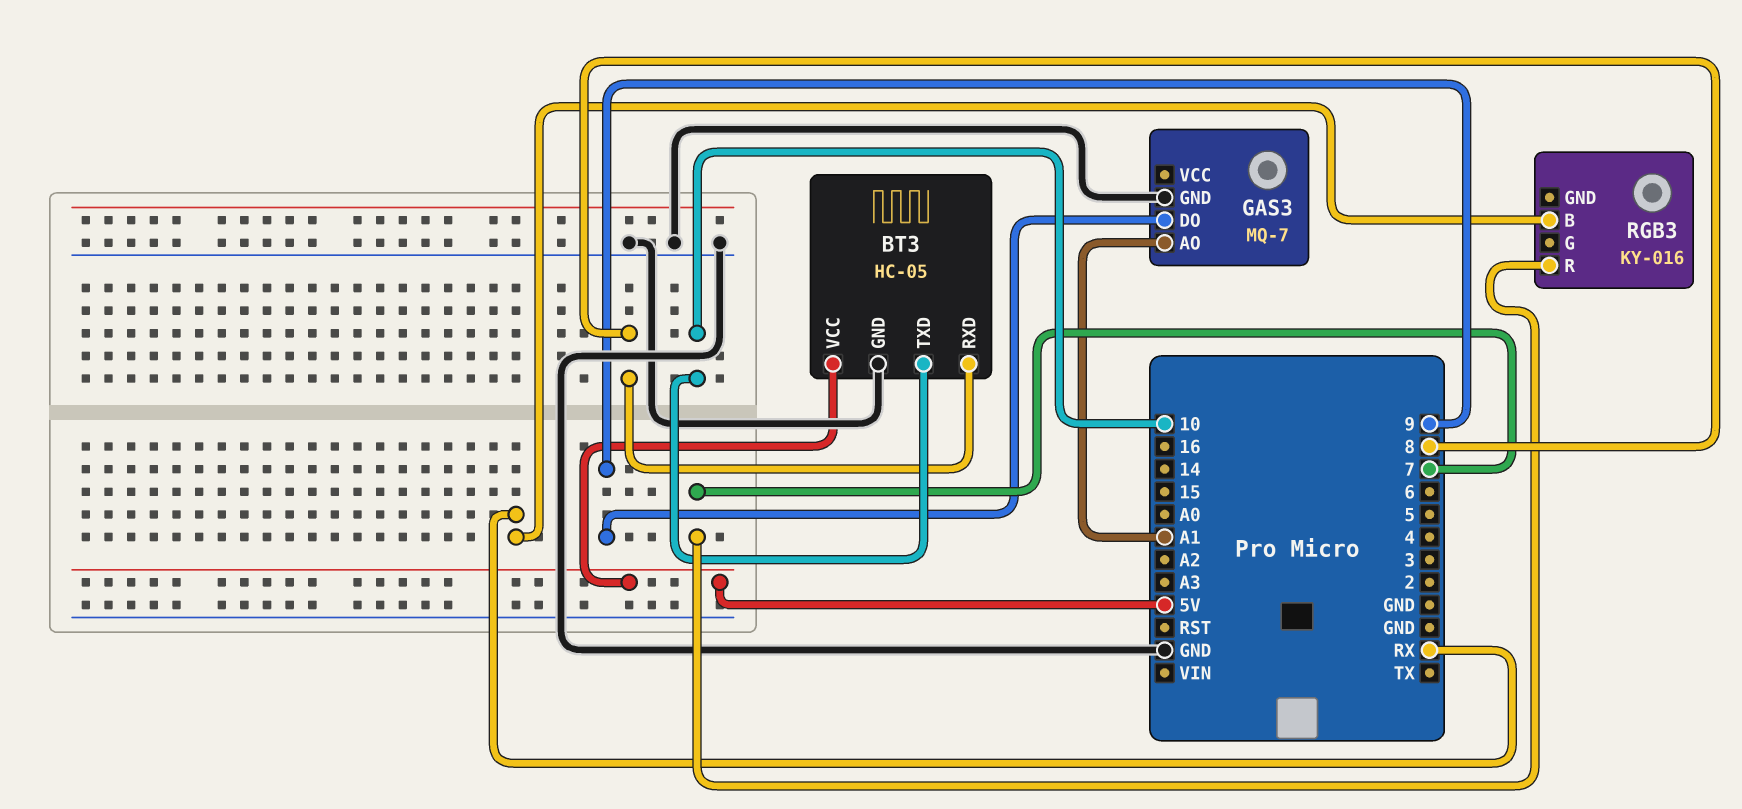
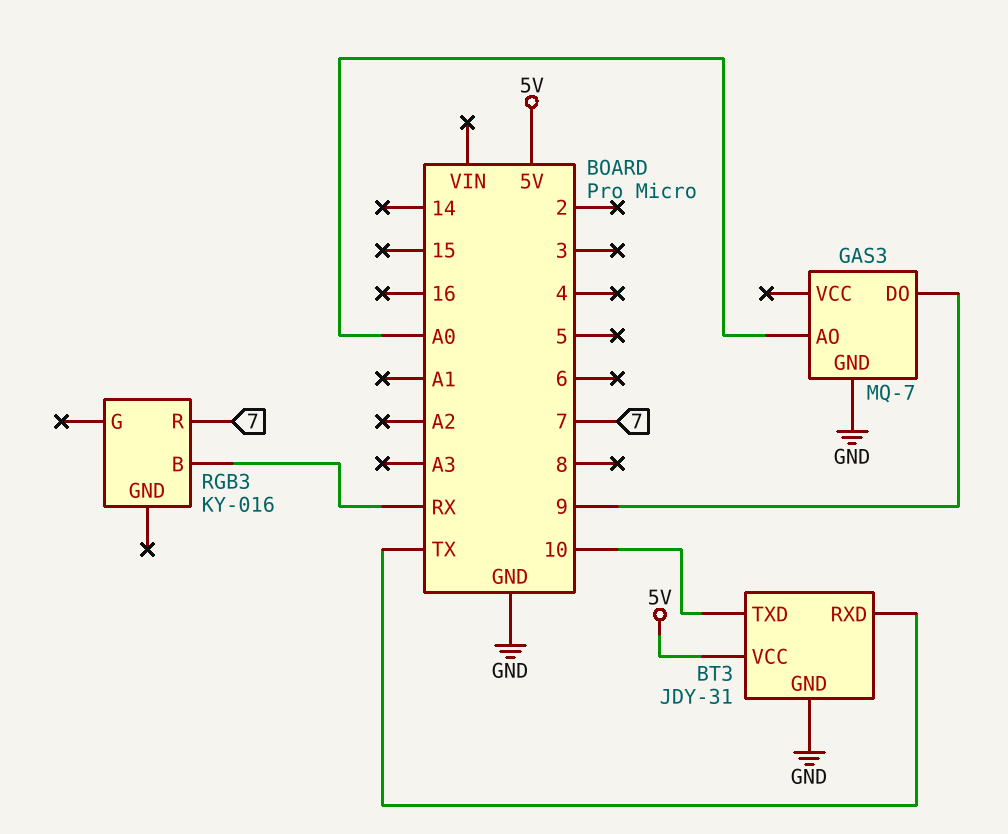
BT3: HC-05 -> JDY-31
BT3 pin RXD: 8 -> TX
GAS3 pin AO: A1 -> A0

